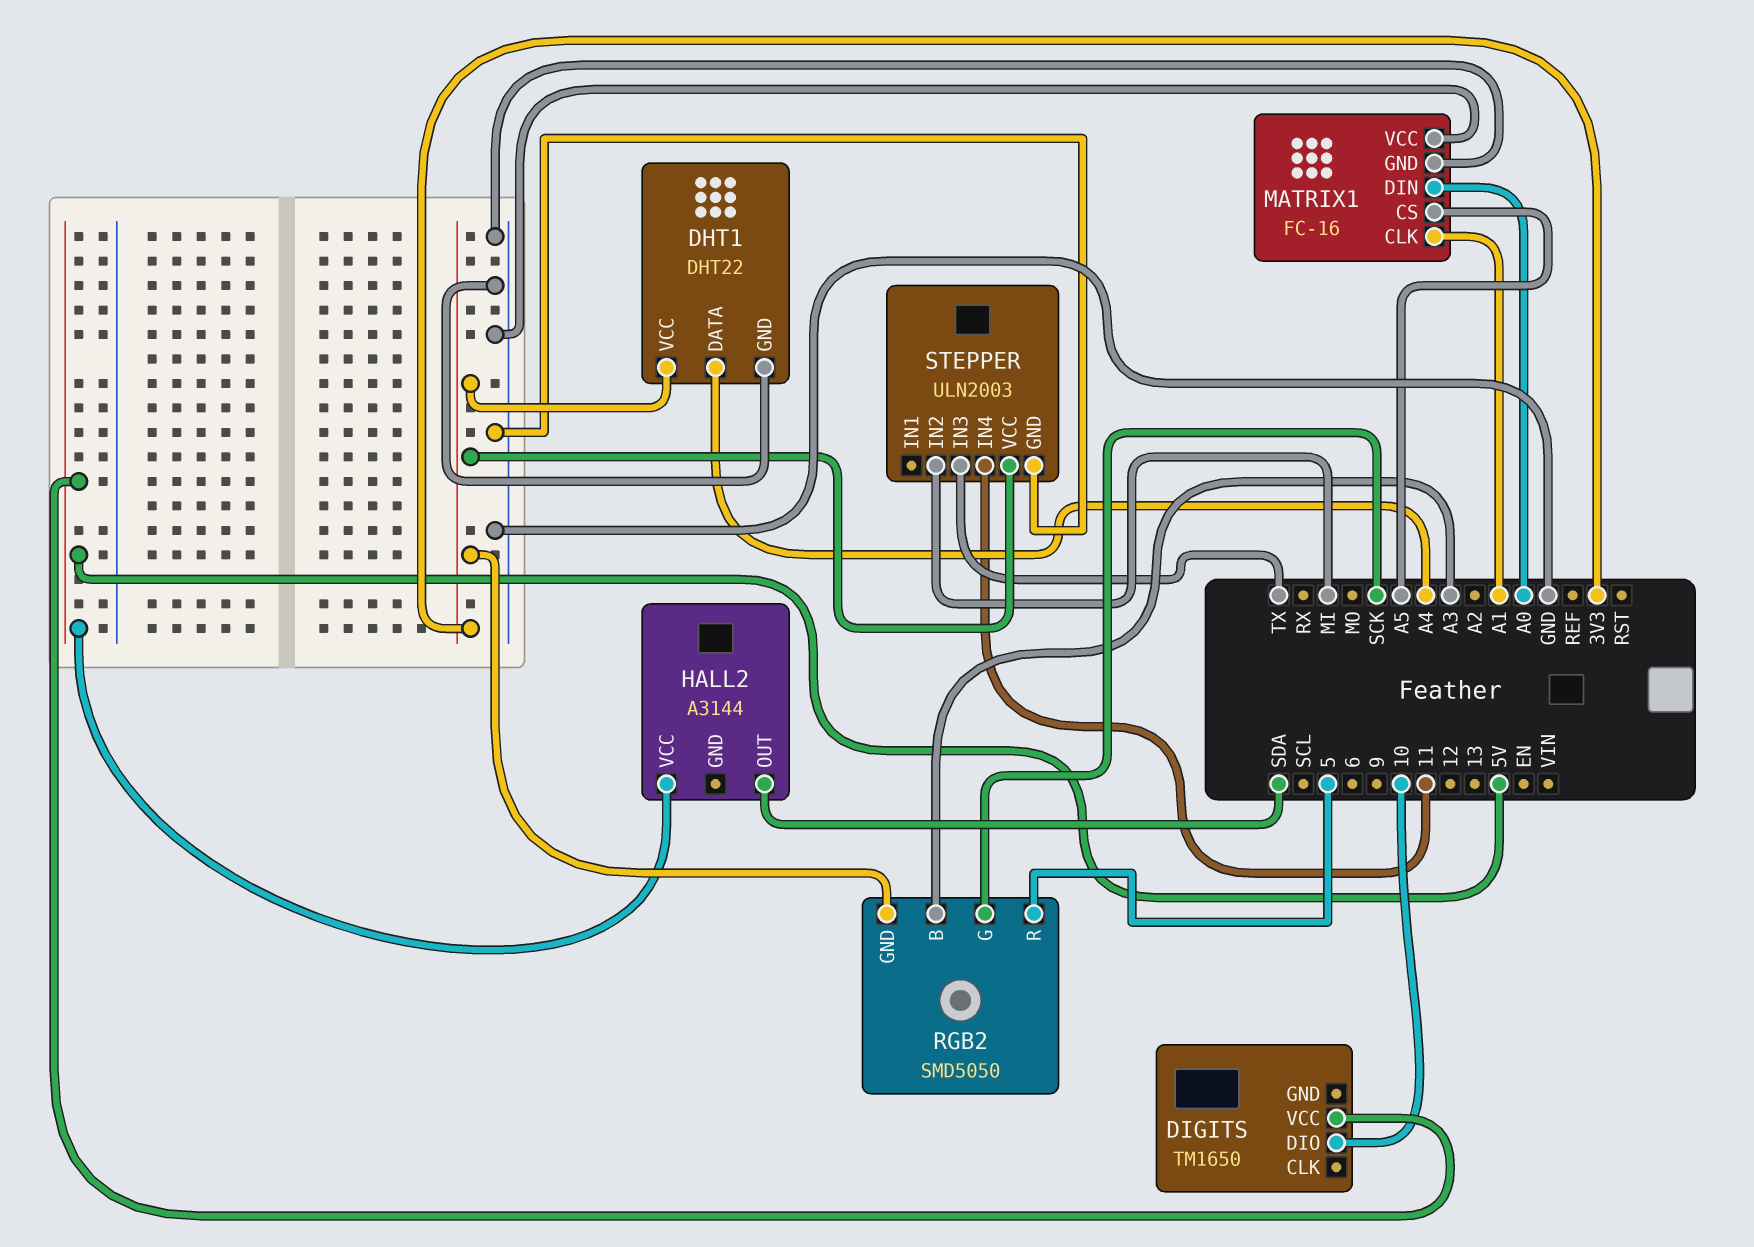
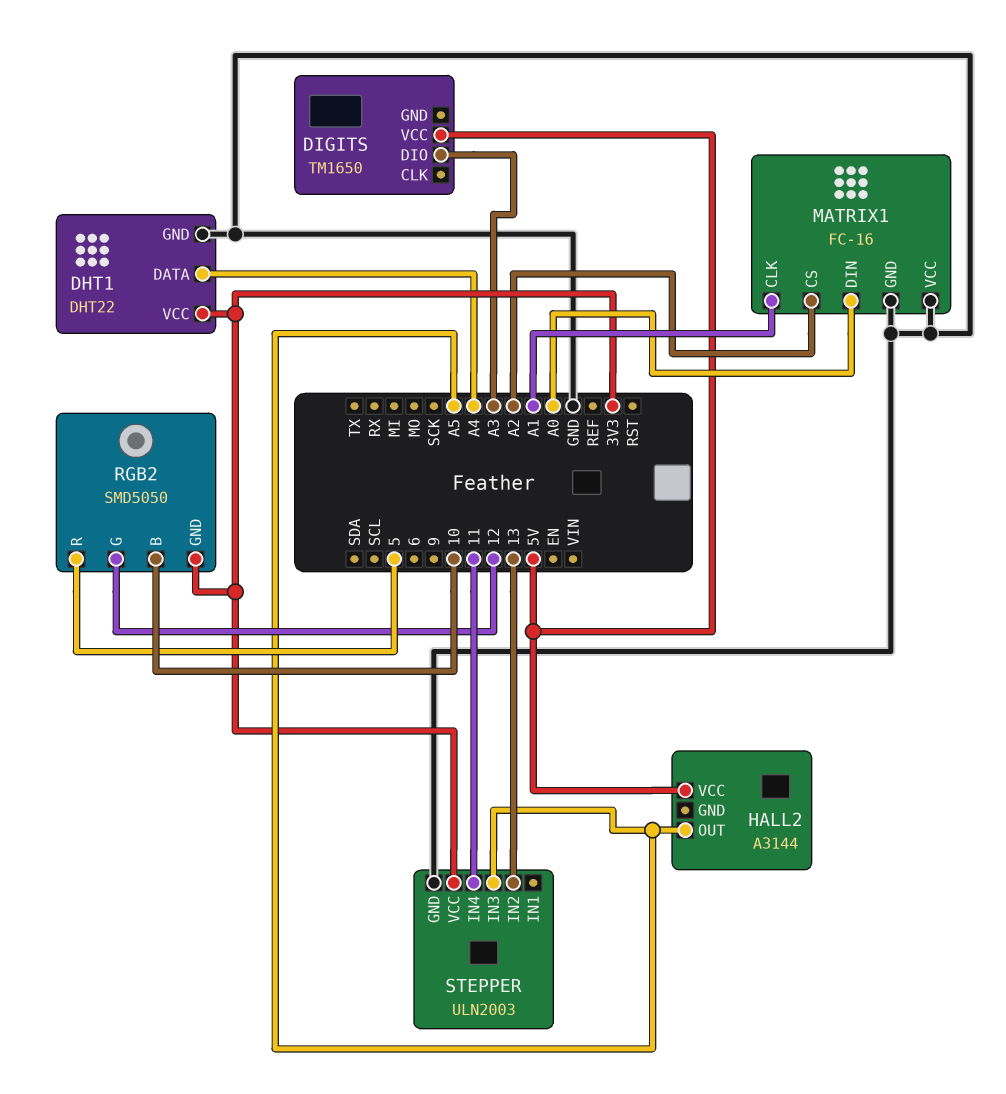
DIGITS pin DIO: 10 -> A3
HALL2 pin OUT: SDA -> A5
MATRIX1 pin CS: A5 -> A2
RGB2 pin B: A3 -> 10
RGB2 pin G: SCK -> 12
STEPPER pin IN2: MI -> 13
STEPPER pin IN3: TX -> A5

